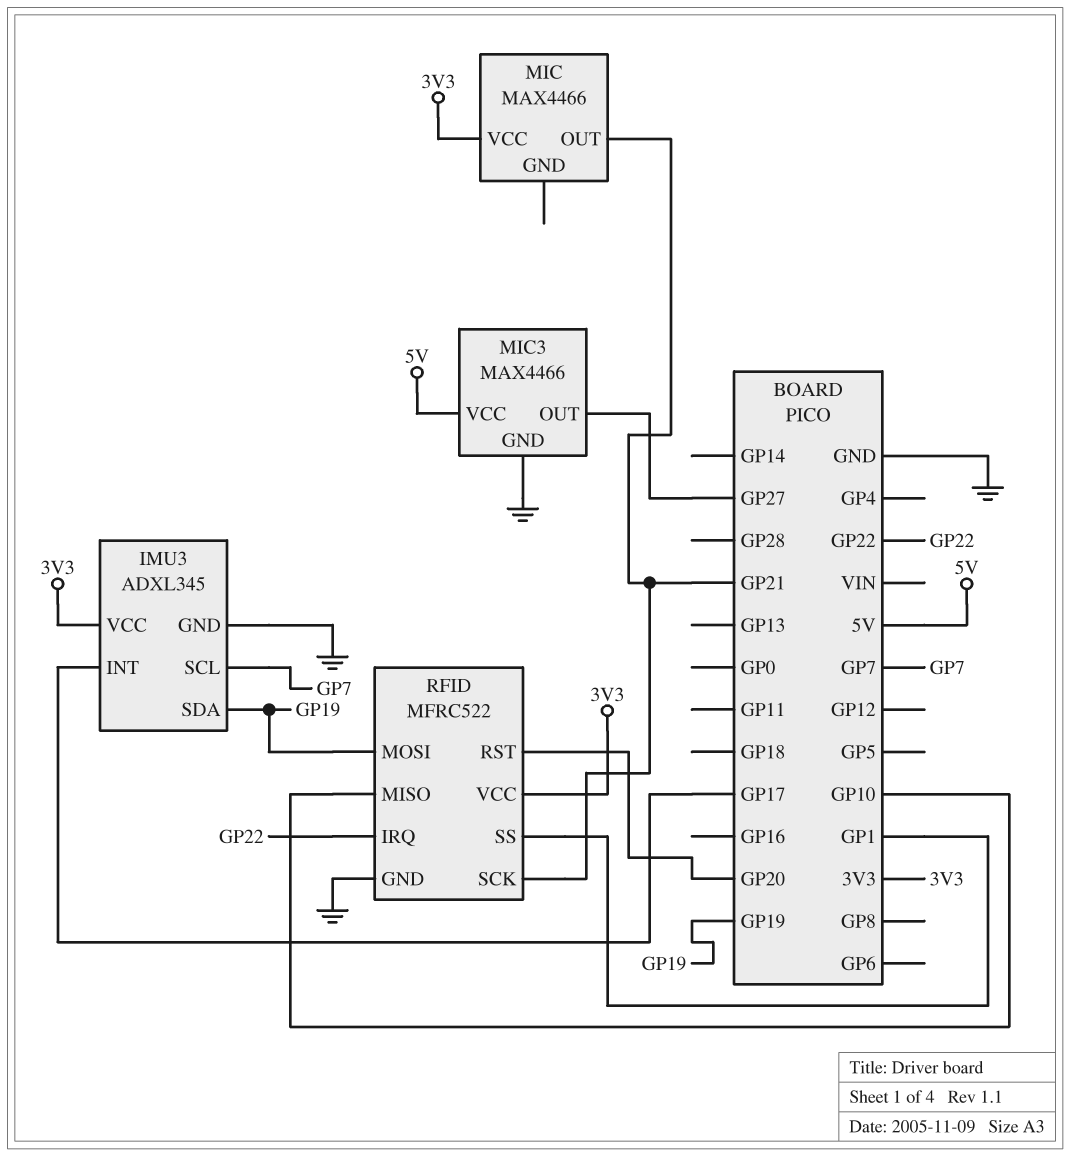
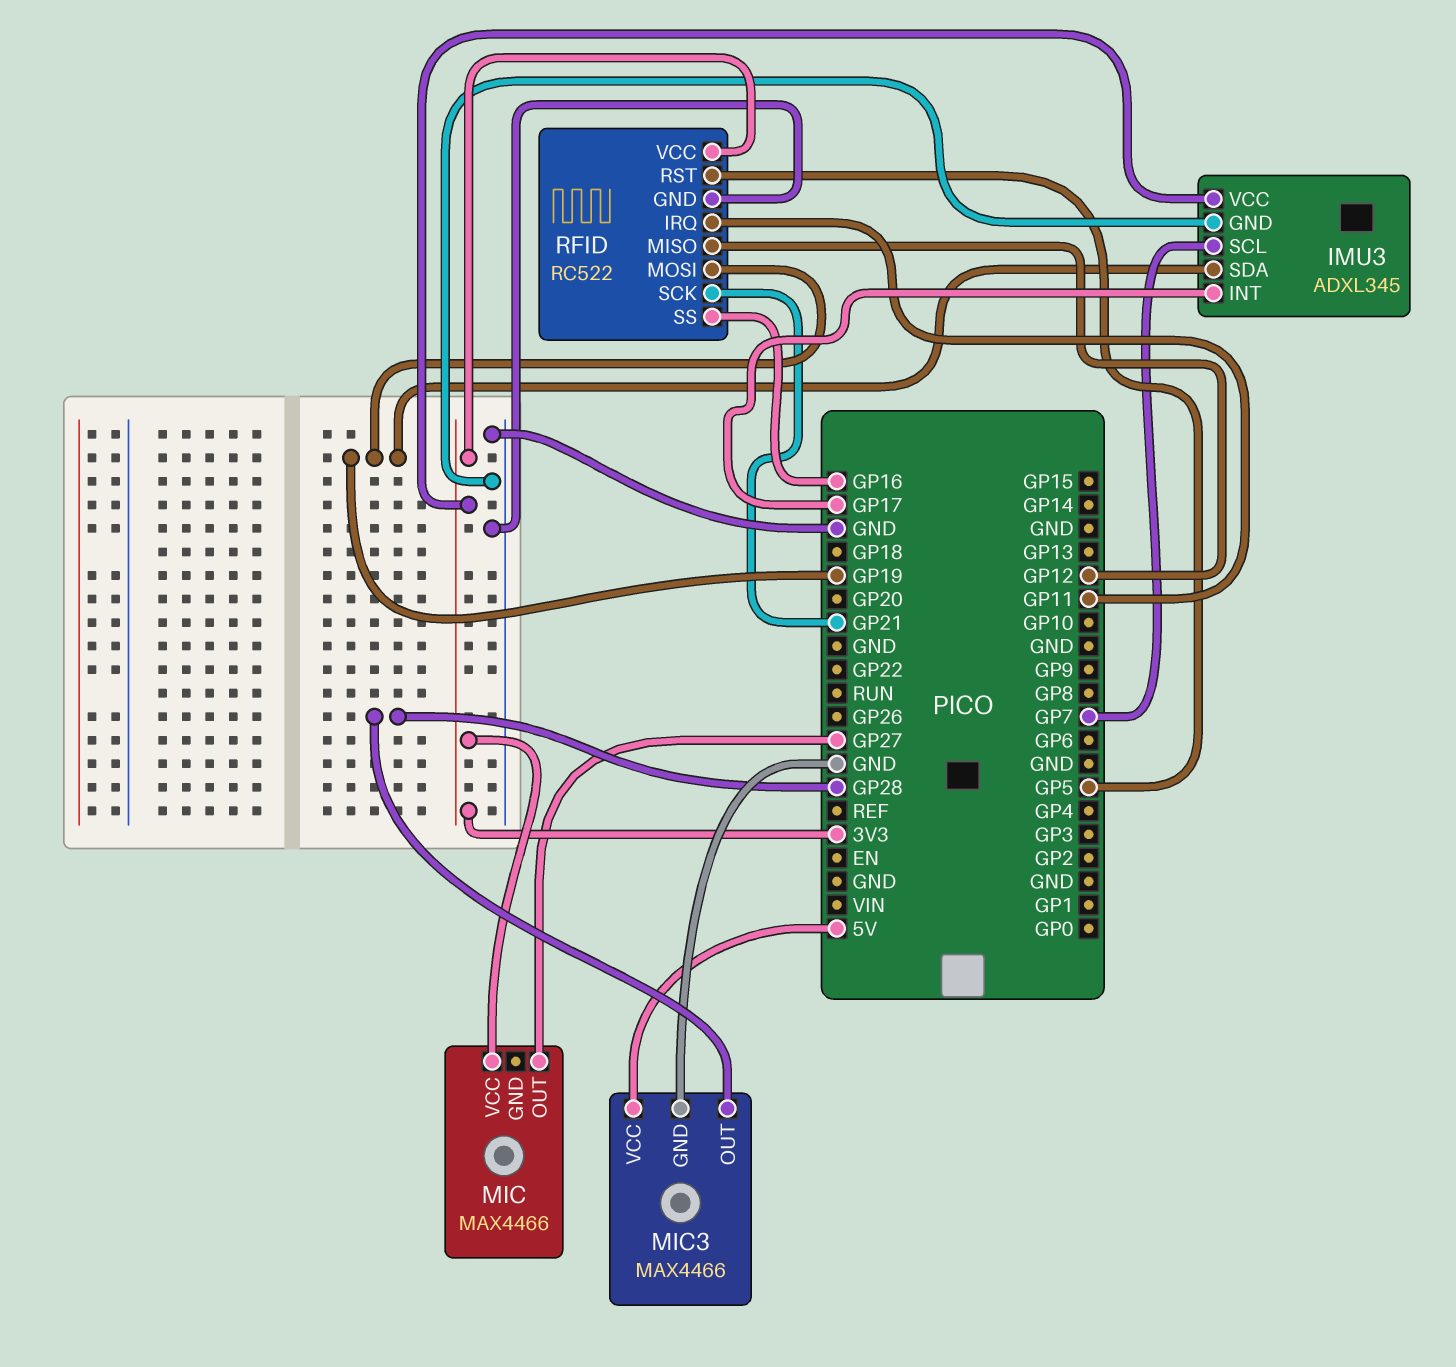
MIC pin OUT: GP21 -> GP27
MIC3 pin OUT: GP27 -> GP28
RFID: MFRC522 -> RC522
RFID pin IRQ: GP22 -> GP11
RFID pin MISO: GP10 -> GP12
RFID pin RST: GP20 -> GP5
RFID pin SS: GP1 -> GP16

